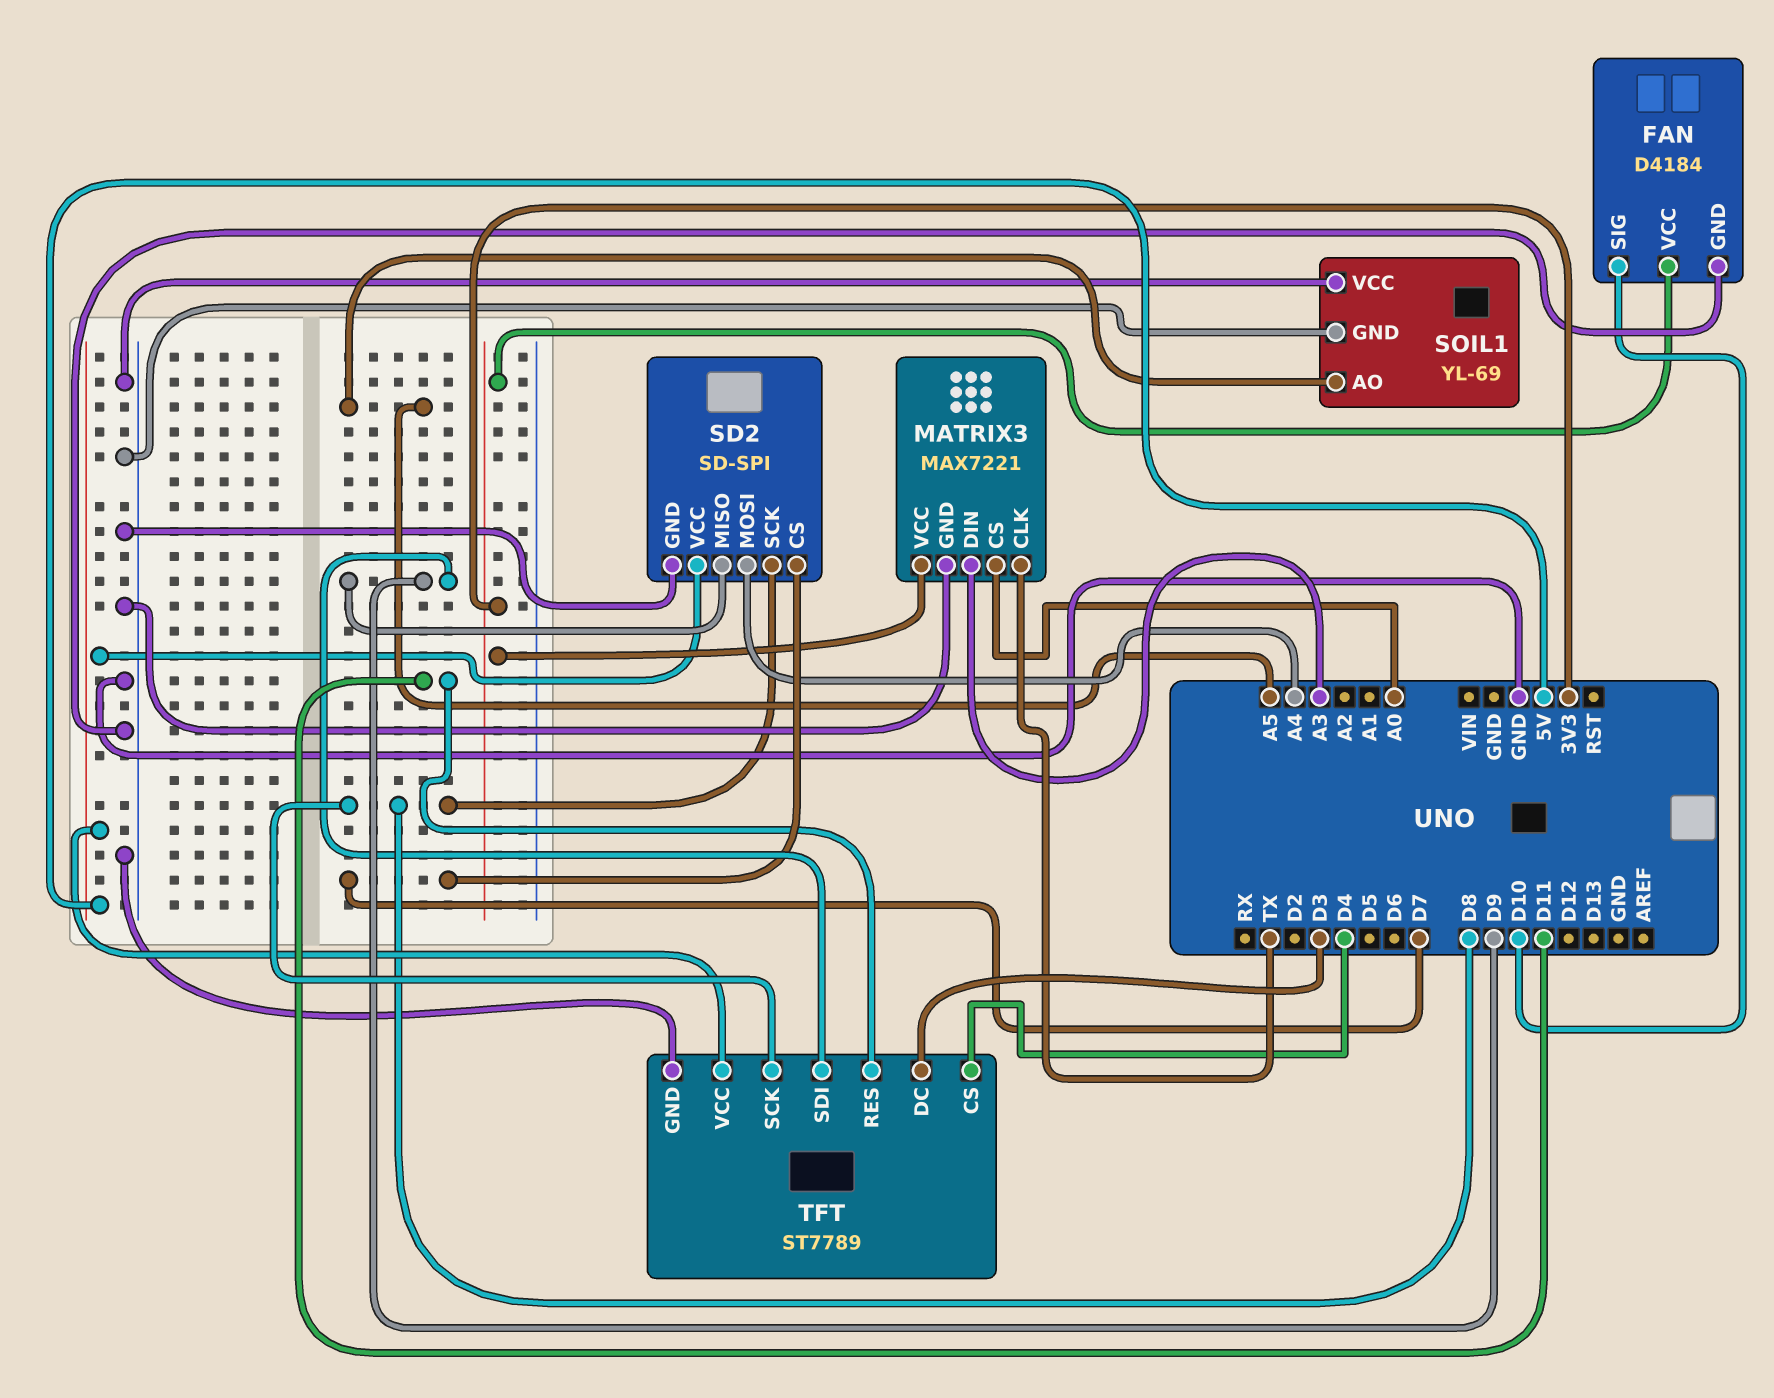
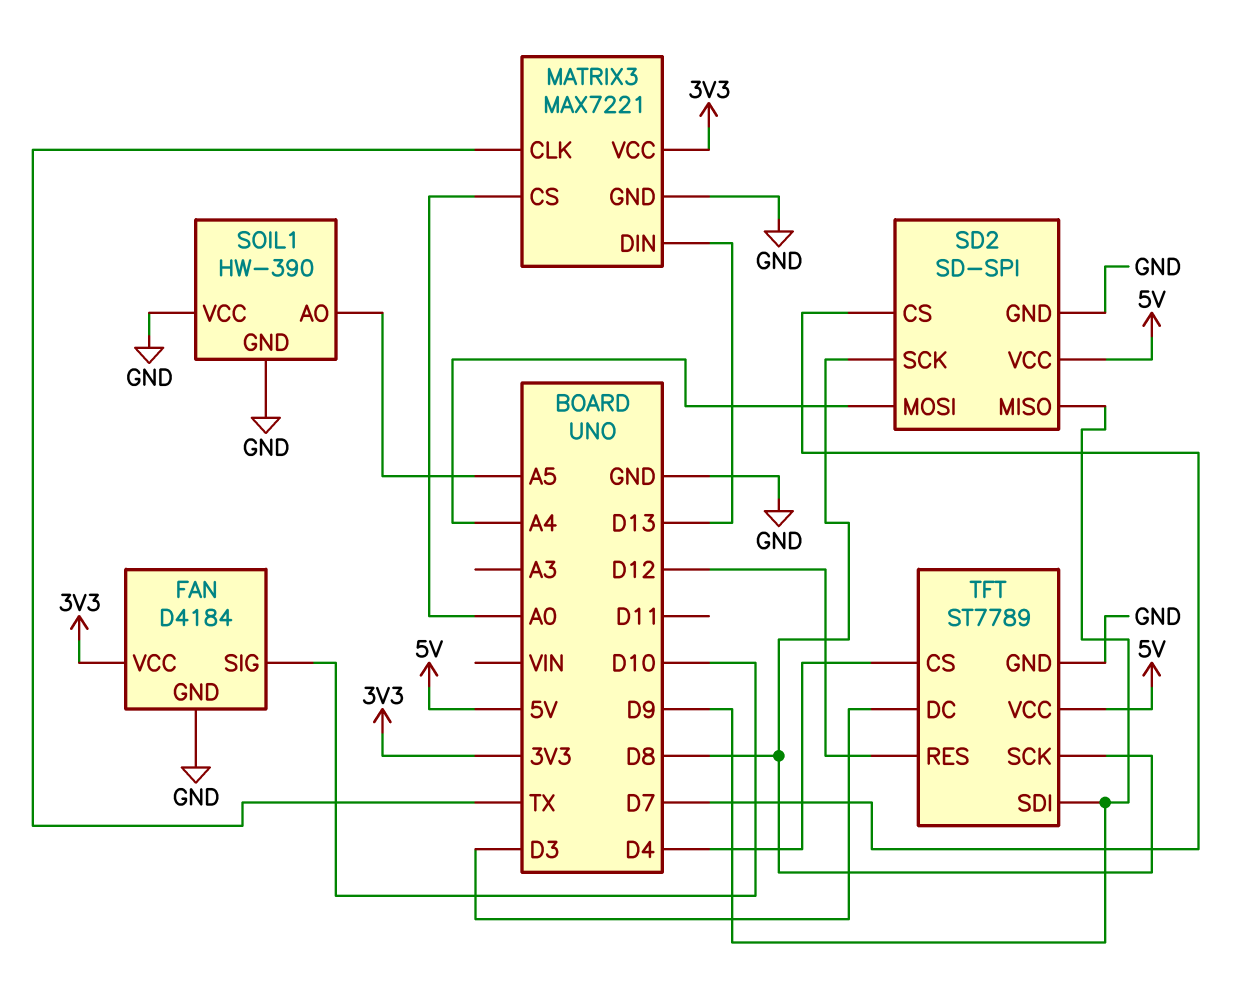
MATRIX3 pin DIN: A3 -> D13
SOIL1: YL-69 -> HW-390
TFT pin RES: D11 -> D12

